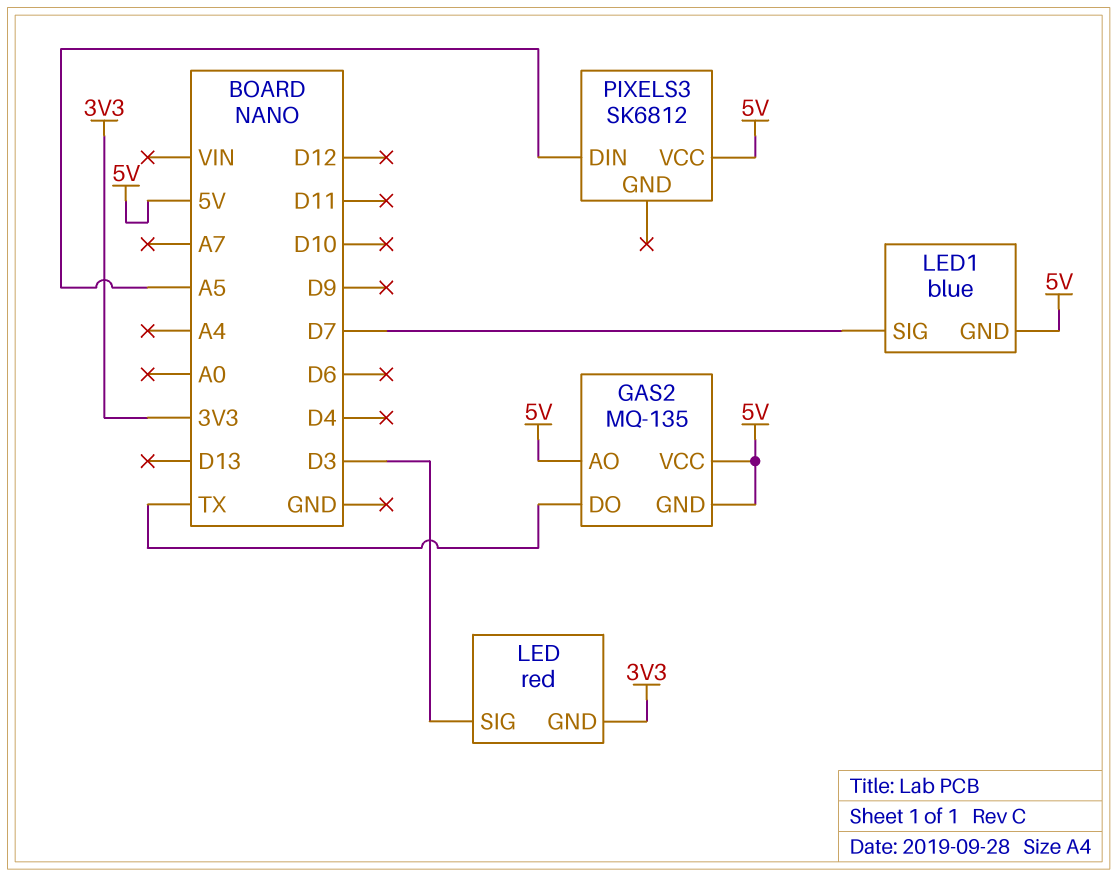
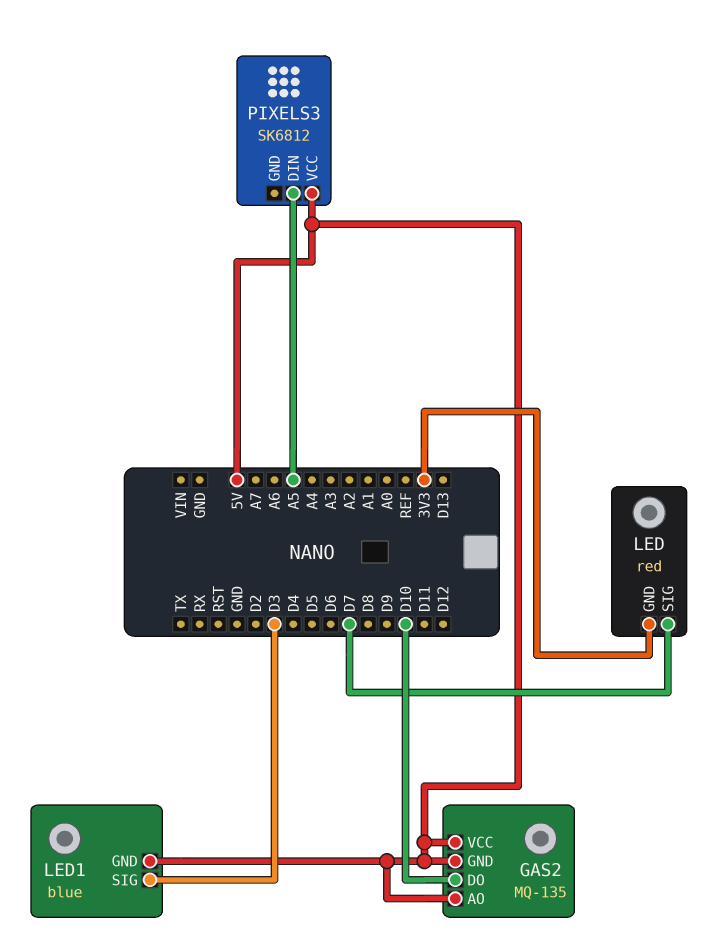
GAS2 pin DO: TX -> D10
LED pin SIG: D3 -> D7
LED1 pin SIG: D7 -> D3

